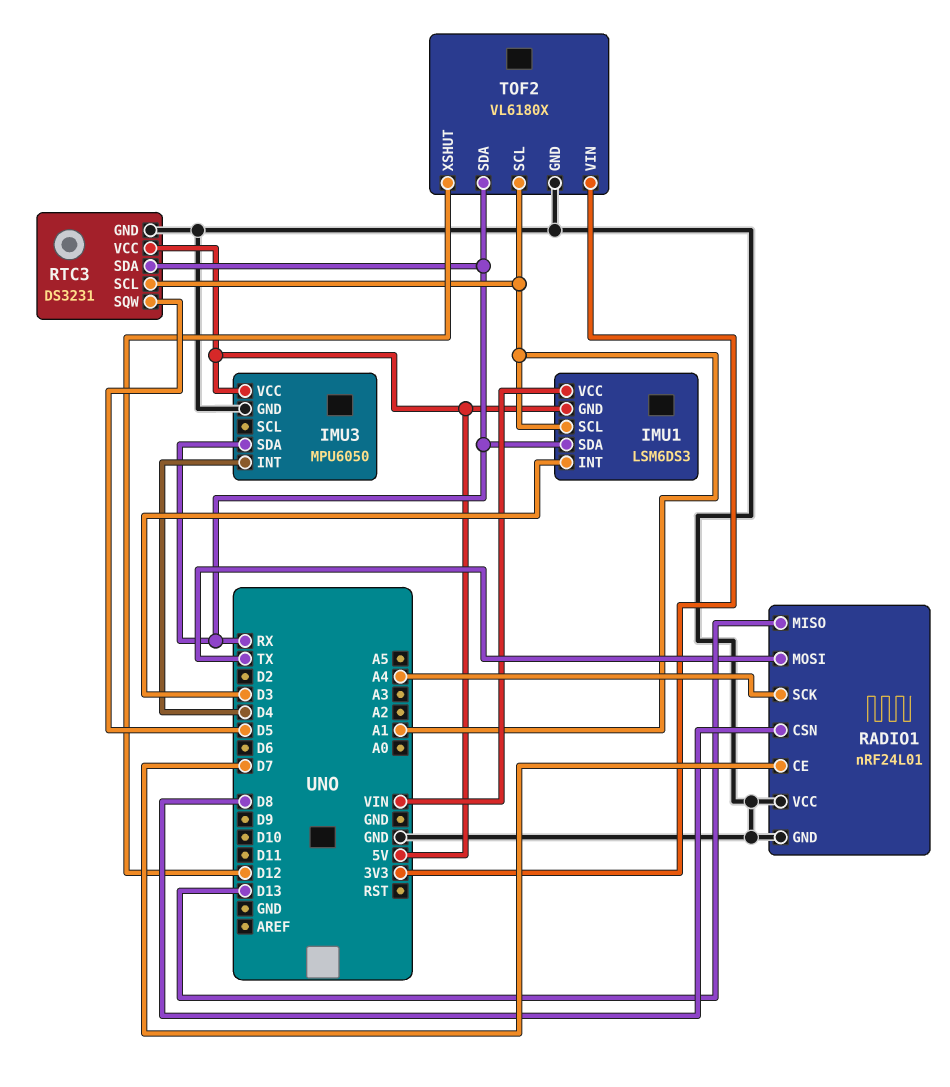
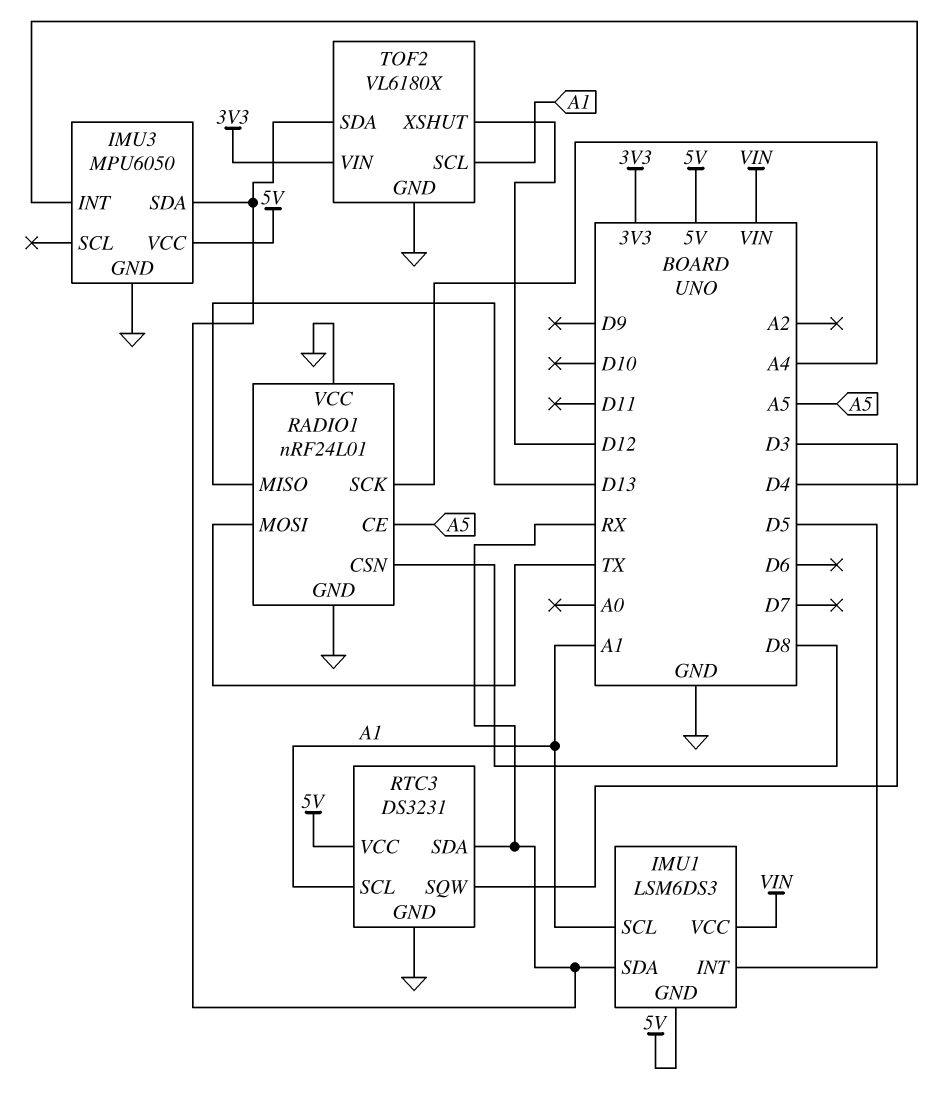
IMU1 pin INT: D3 -> D5
RADIO1 pin CE: D7 -> A5
RTC3 pin SQW: D5 -> D3

